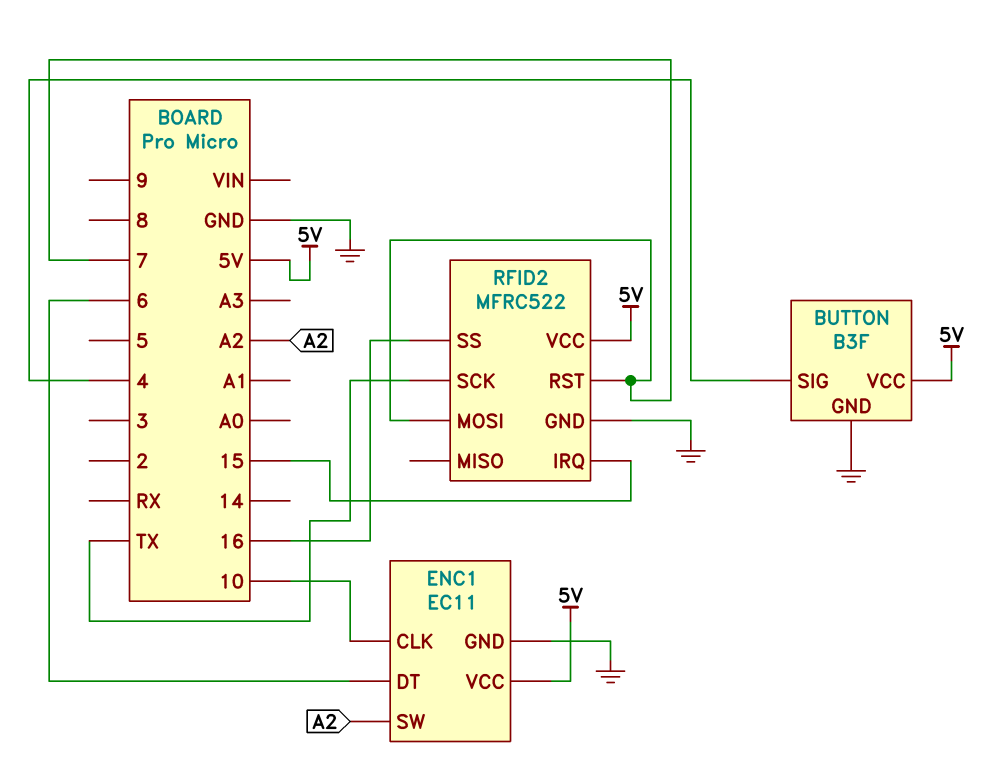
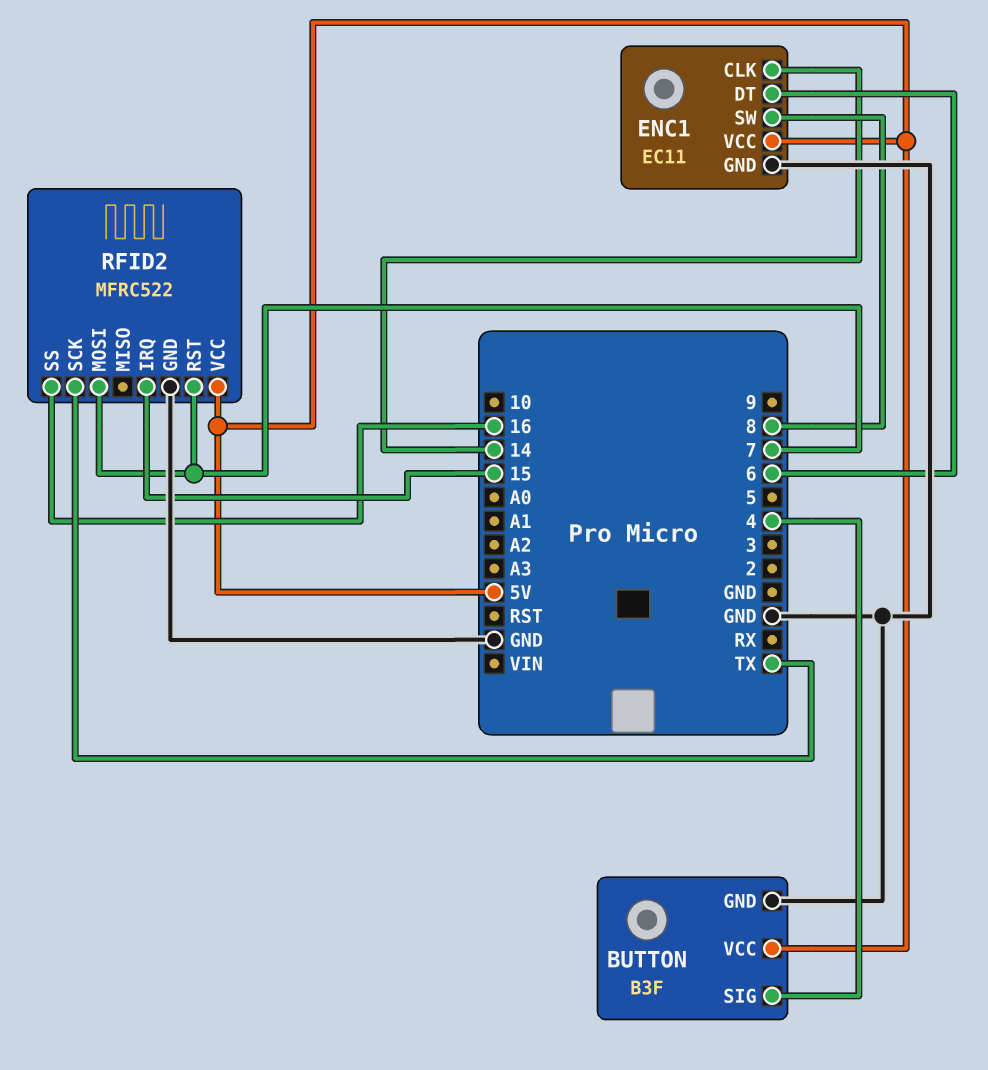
ENC1 pin CLK: 10 -> 14
ENC1 pin SW: A2 -> 8

